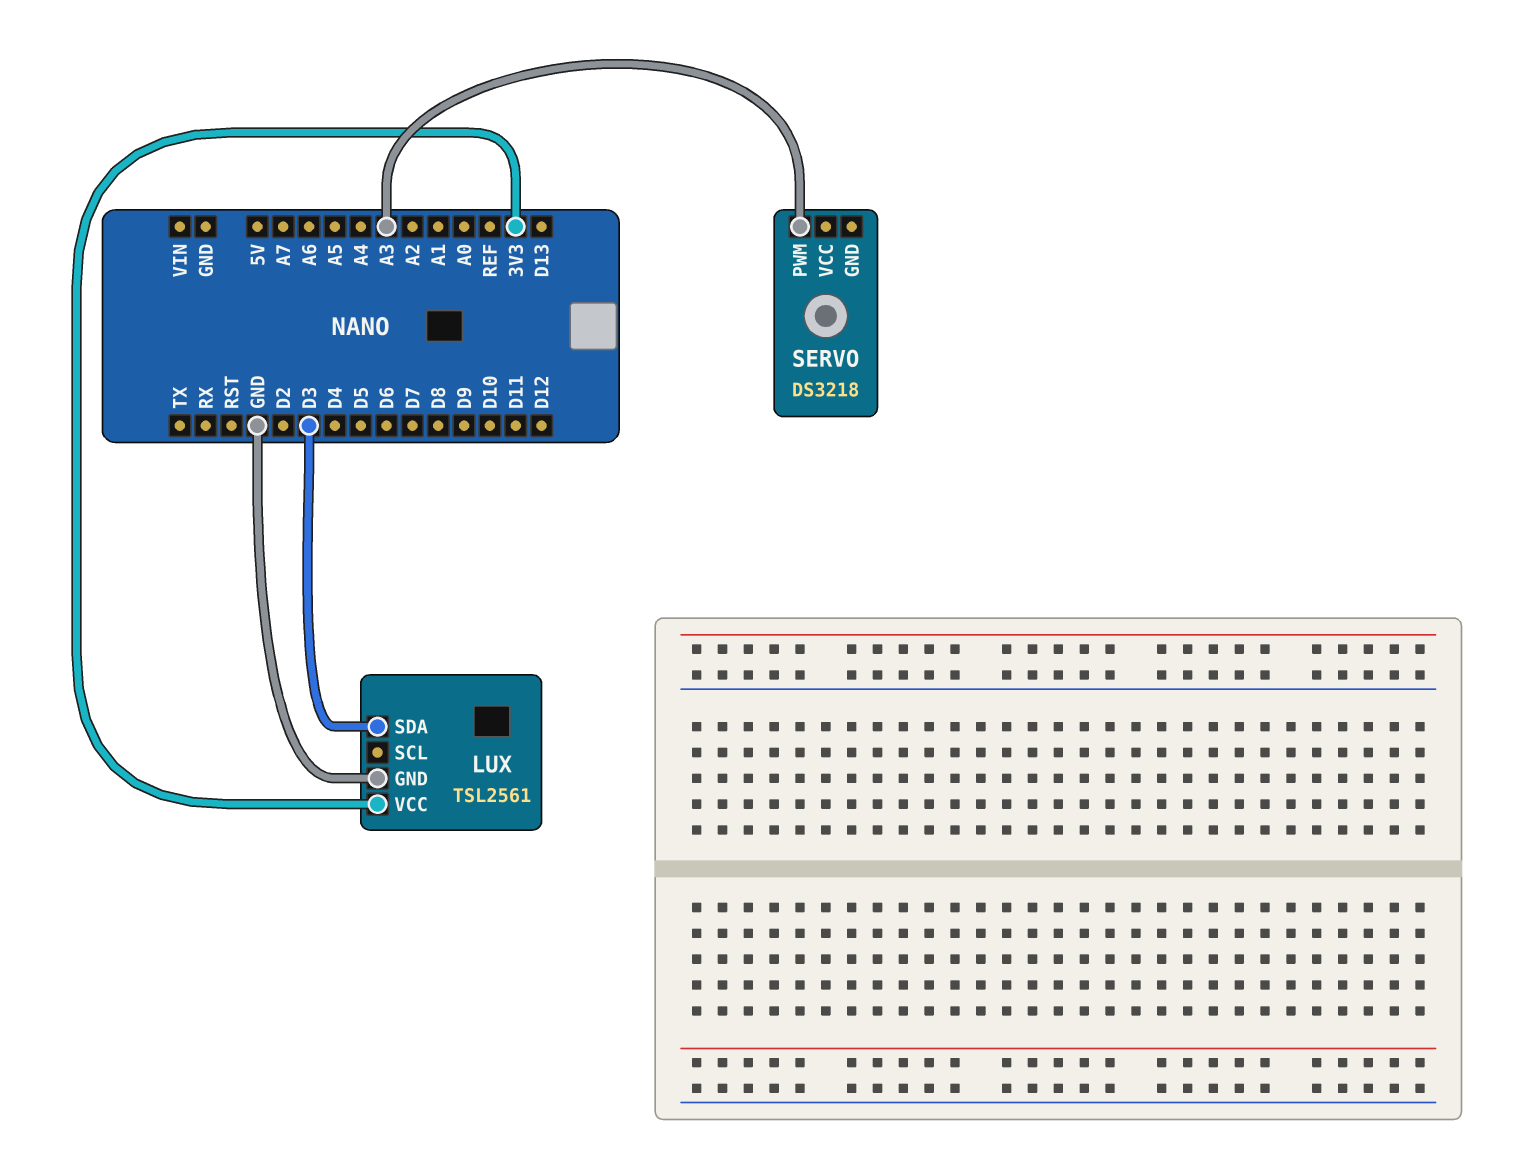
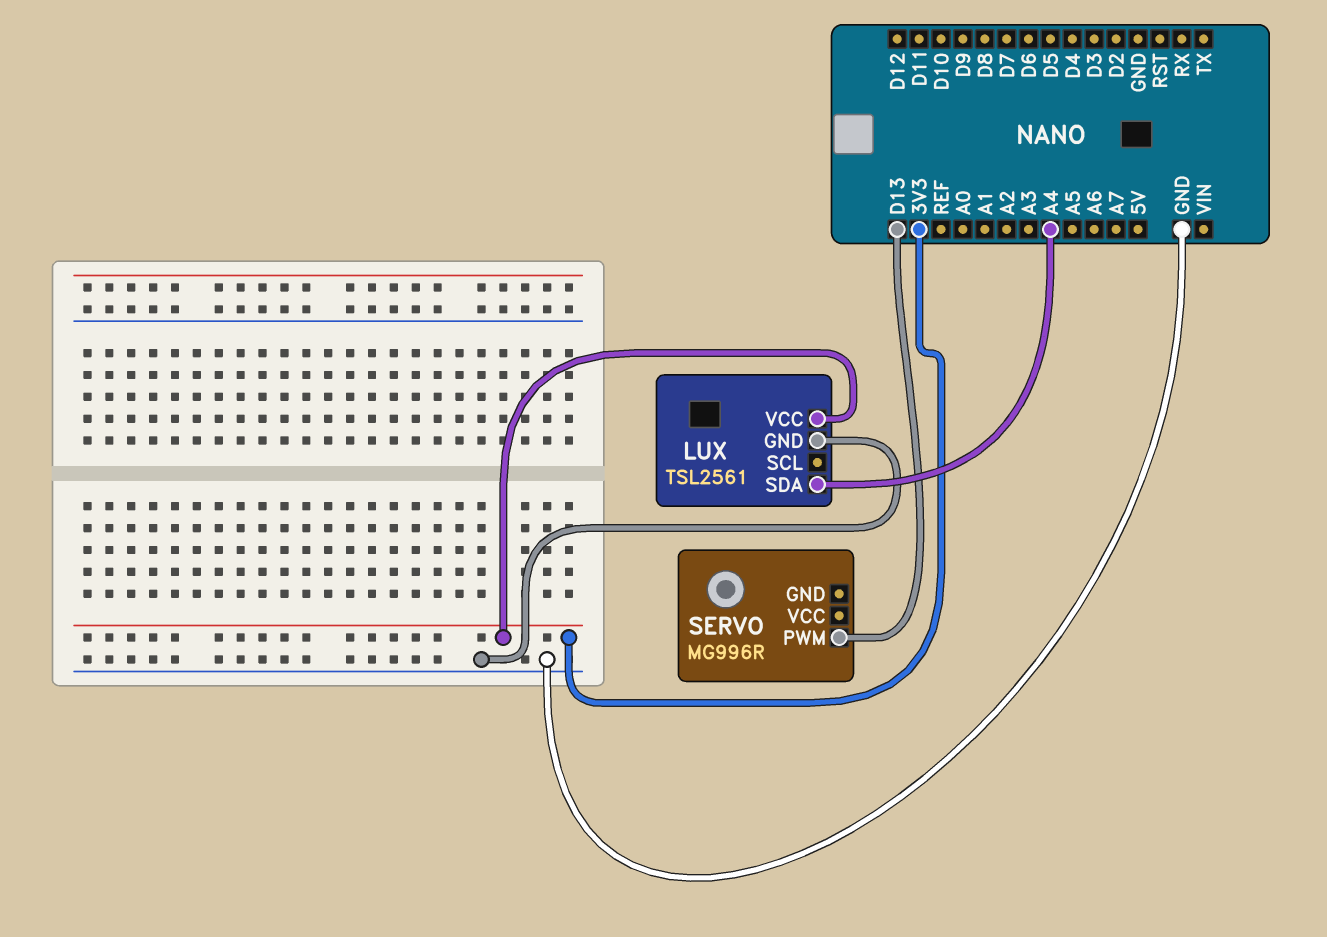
LUX pin SDA: D3 -> A4
SERVO: DS3218 -> MG996R
SERVO pin PWM: A3 -> D13

